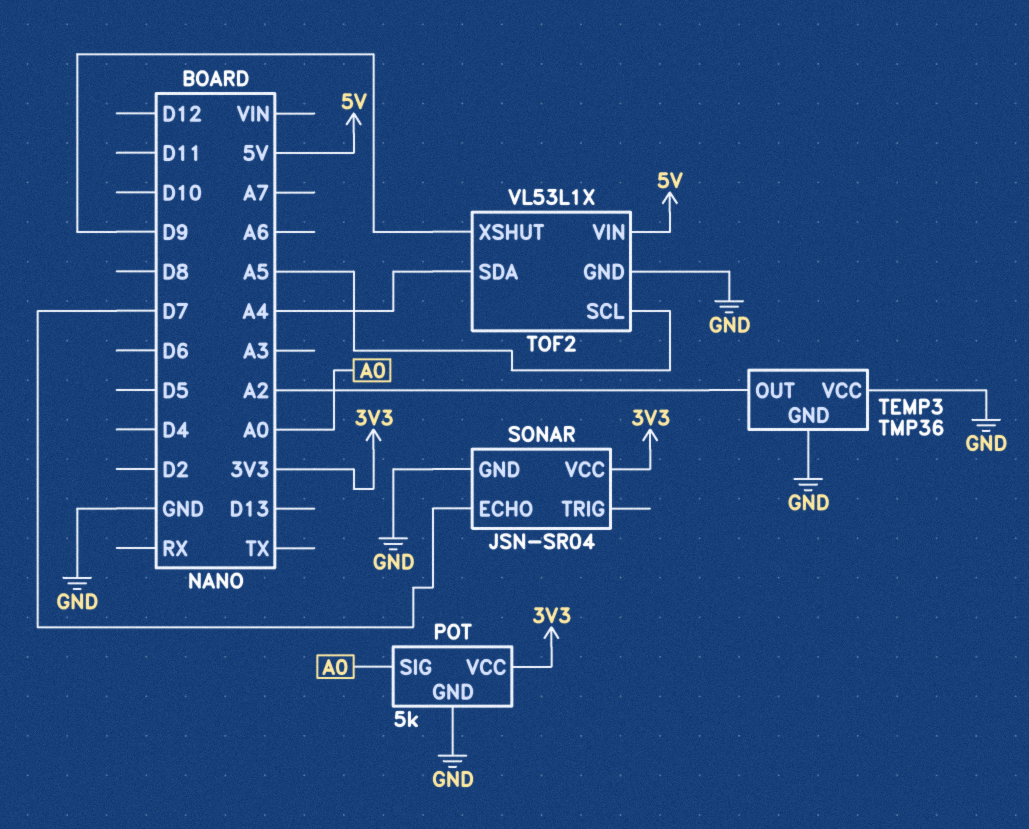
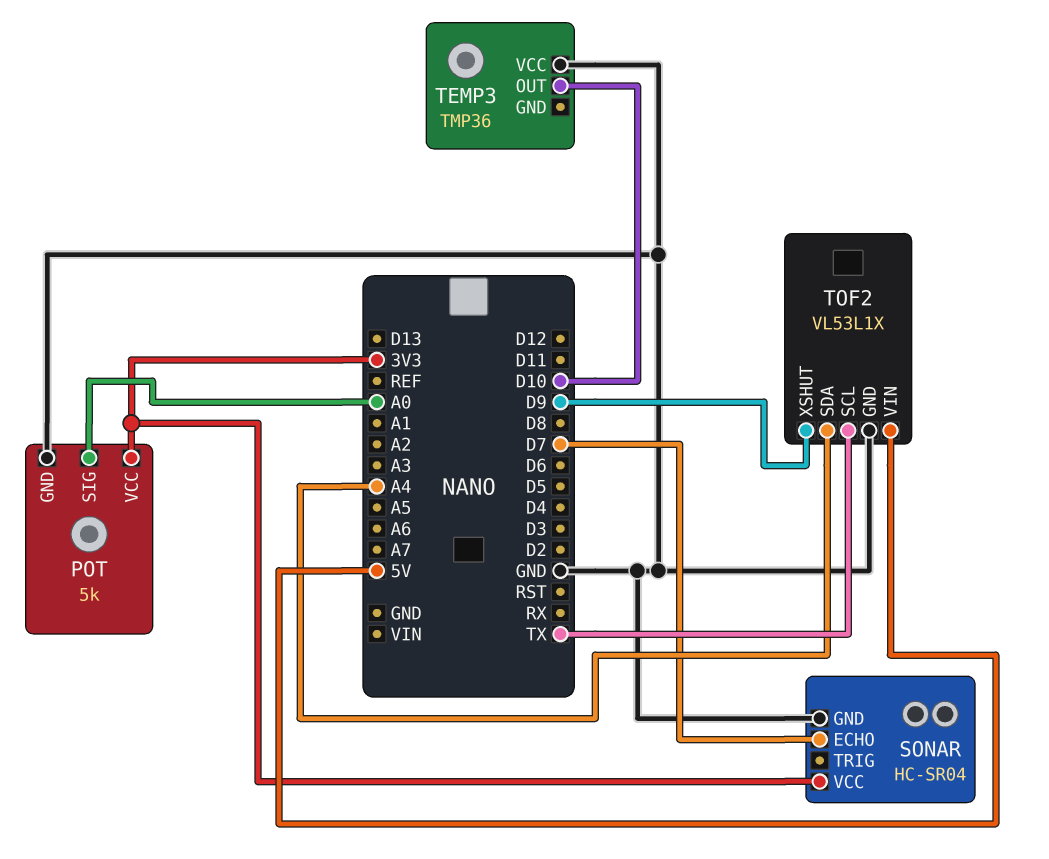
SONAR: JSN-SR04 -> HC-SR04
TEMP3 pin GND: GND -> none
TEMP3 pin OUT: A2 -> D10
TOF2 pin SCL: A5 -> TX

